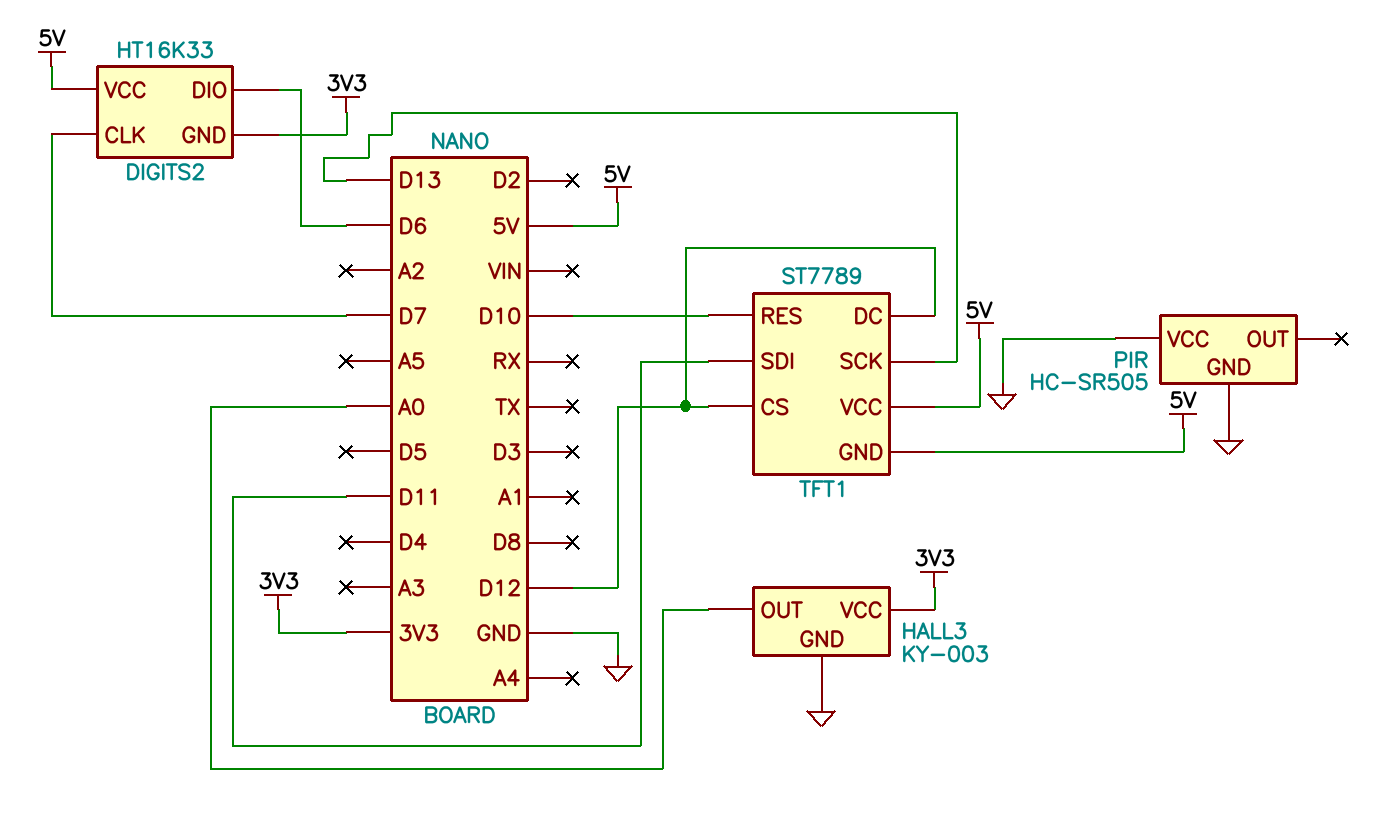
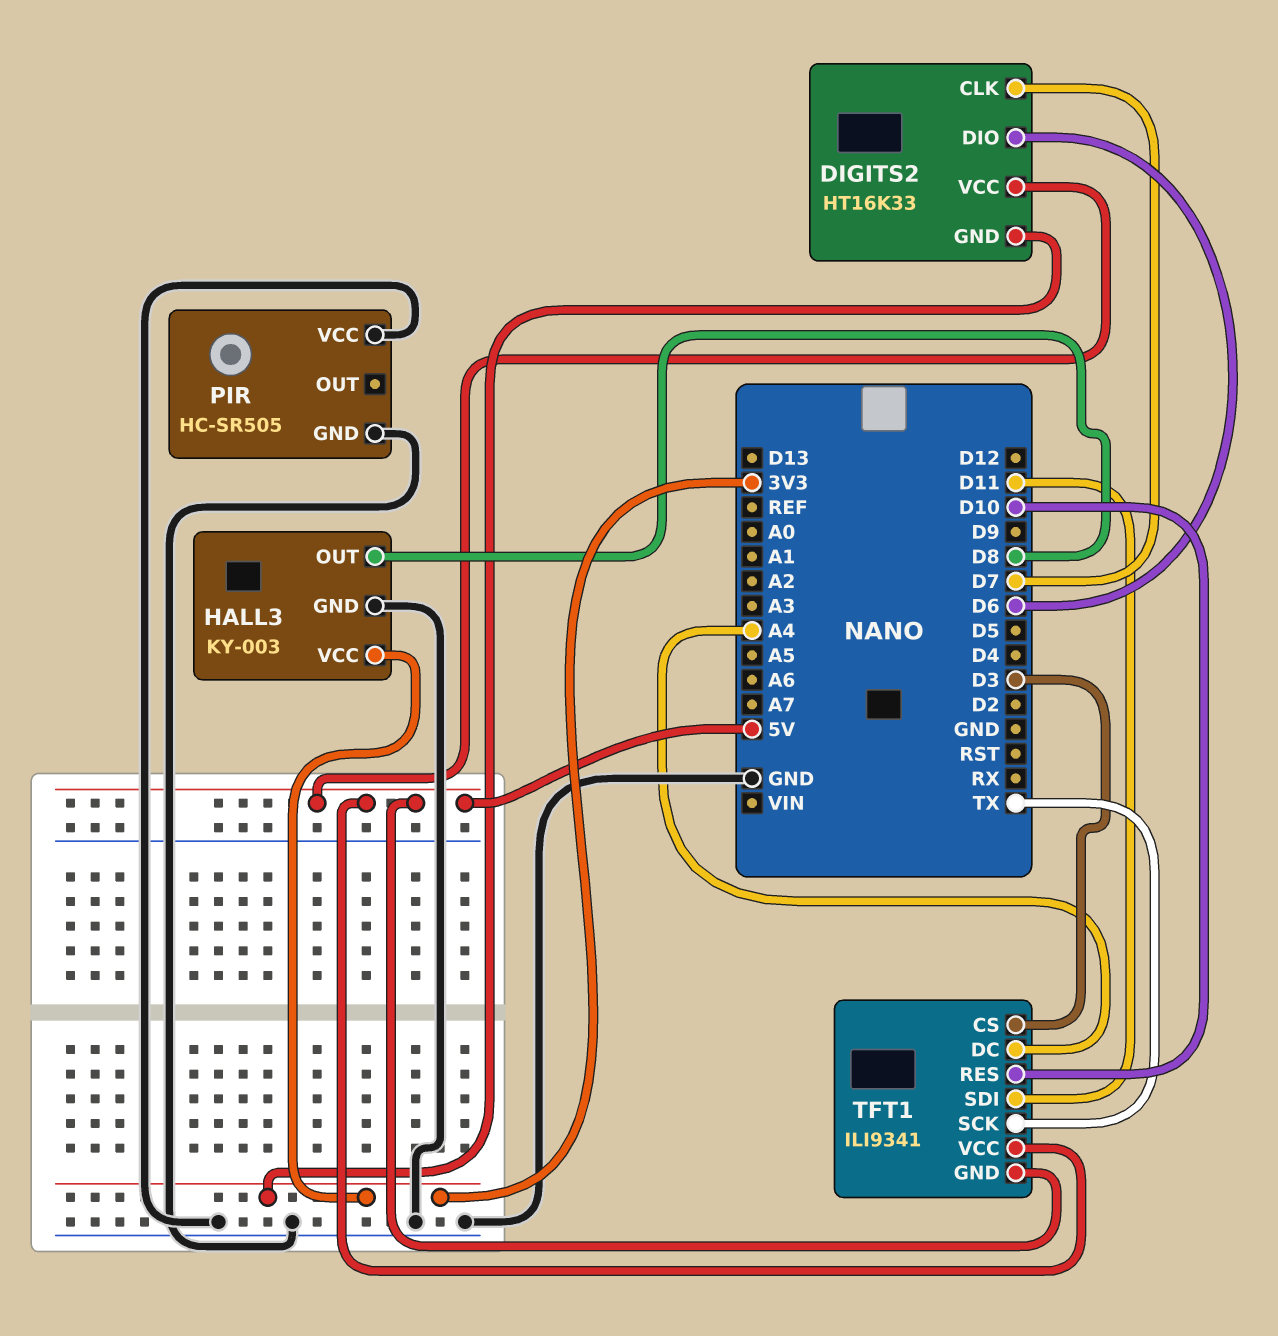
HALL3 pin OUT: A0 -> D8
TFT1: ST7789 -> ILI9341
TFT1 pin CS: D12 -> D3
TFT1 pin DC: D12 -> A4
TFT1 pin SCK: D13 -> TX

